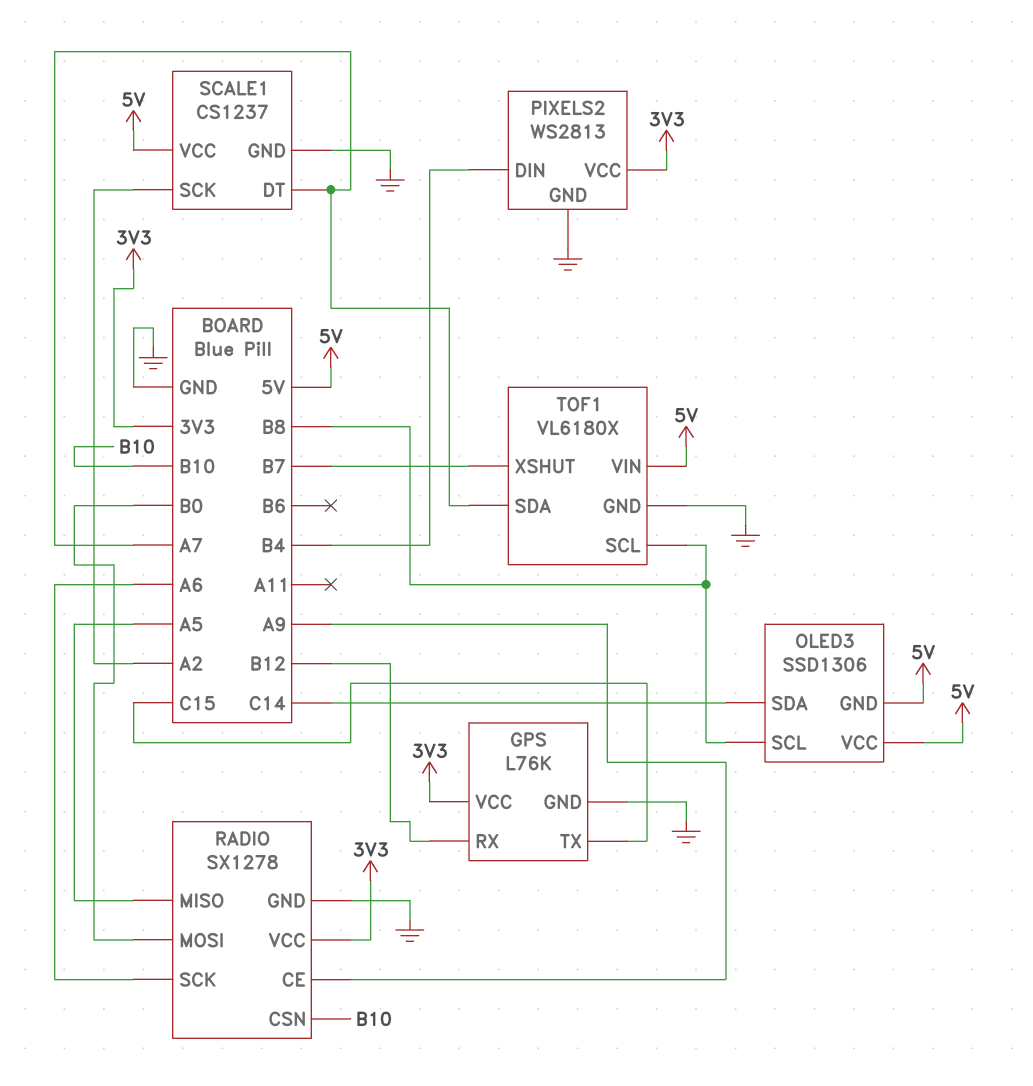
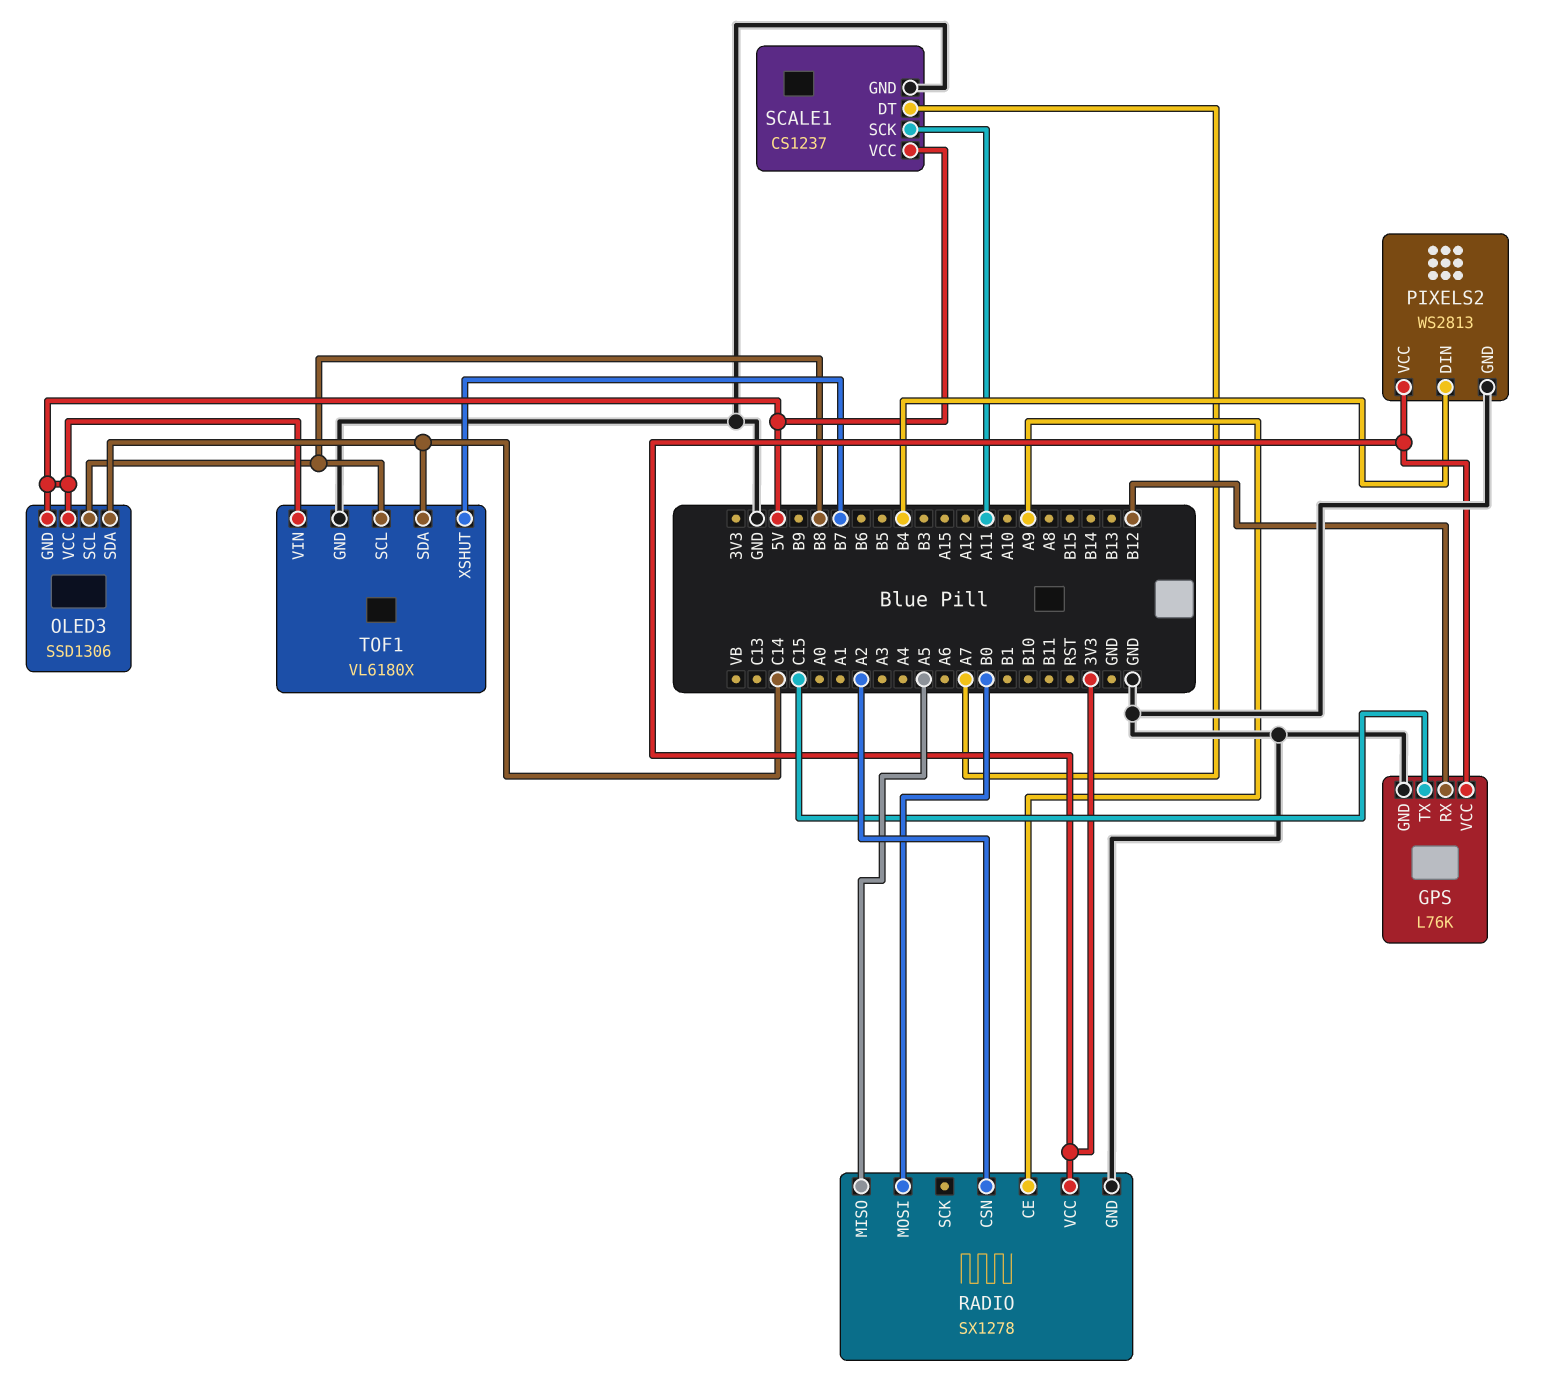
RADIO pin CSN: B10 -> A2
RADIO pin SCK: A6 -> none
SCALE1 pin SCK: A2 -> A11
TOF1 pin SDA: A7 -> C14

